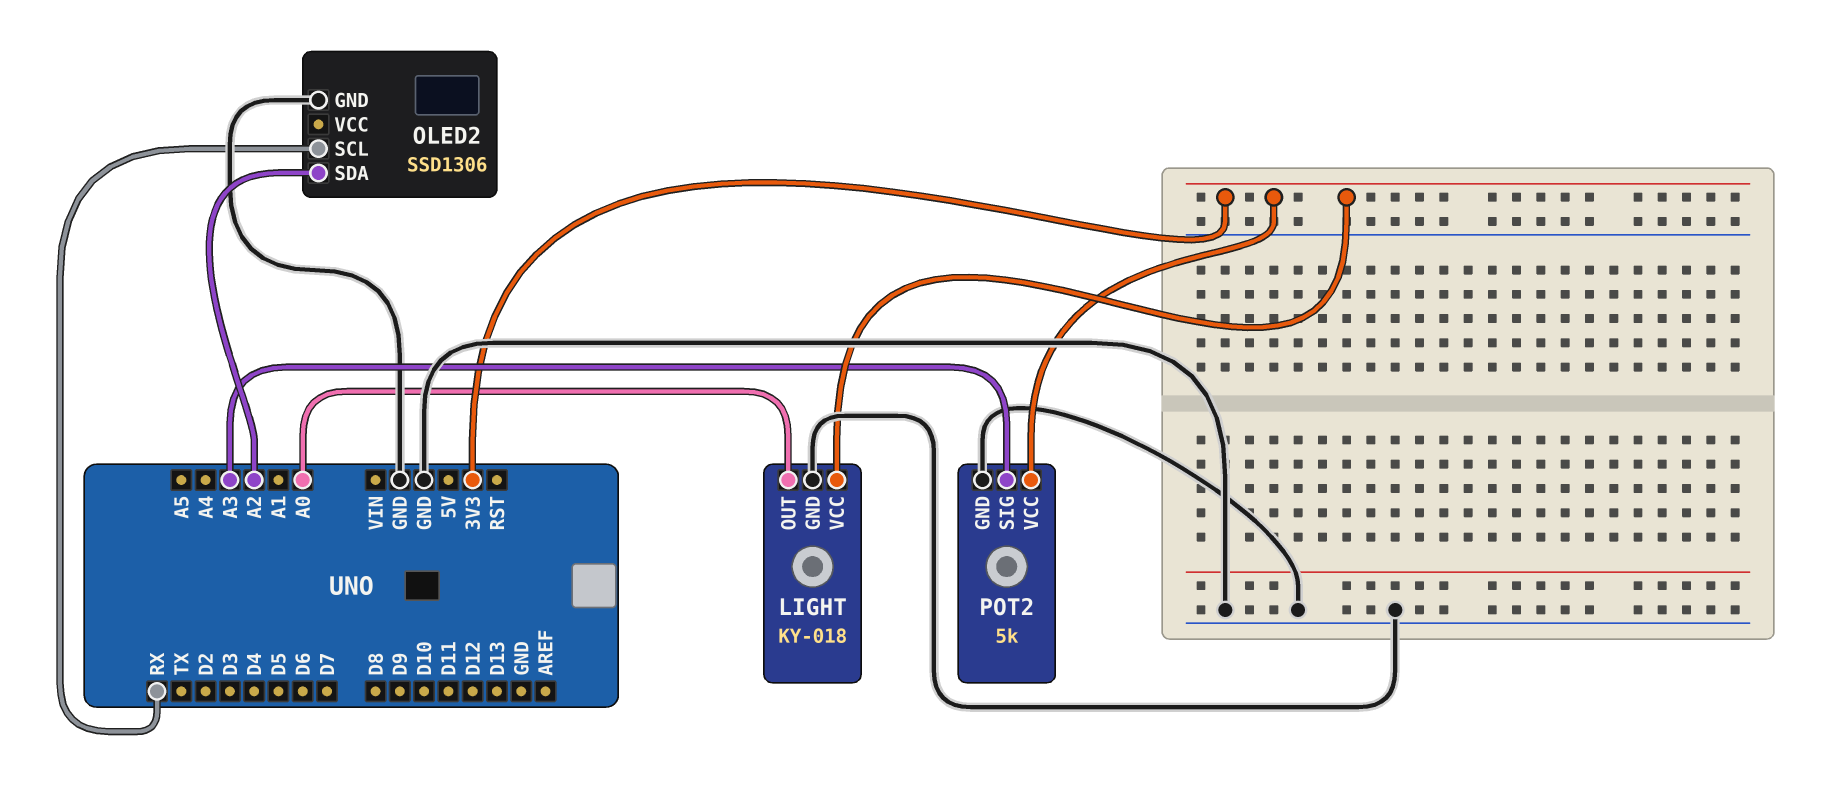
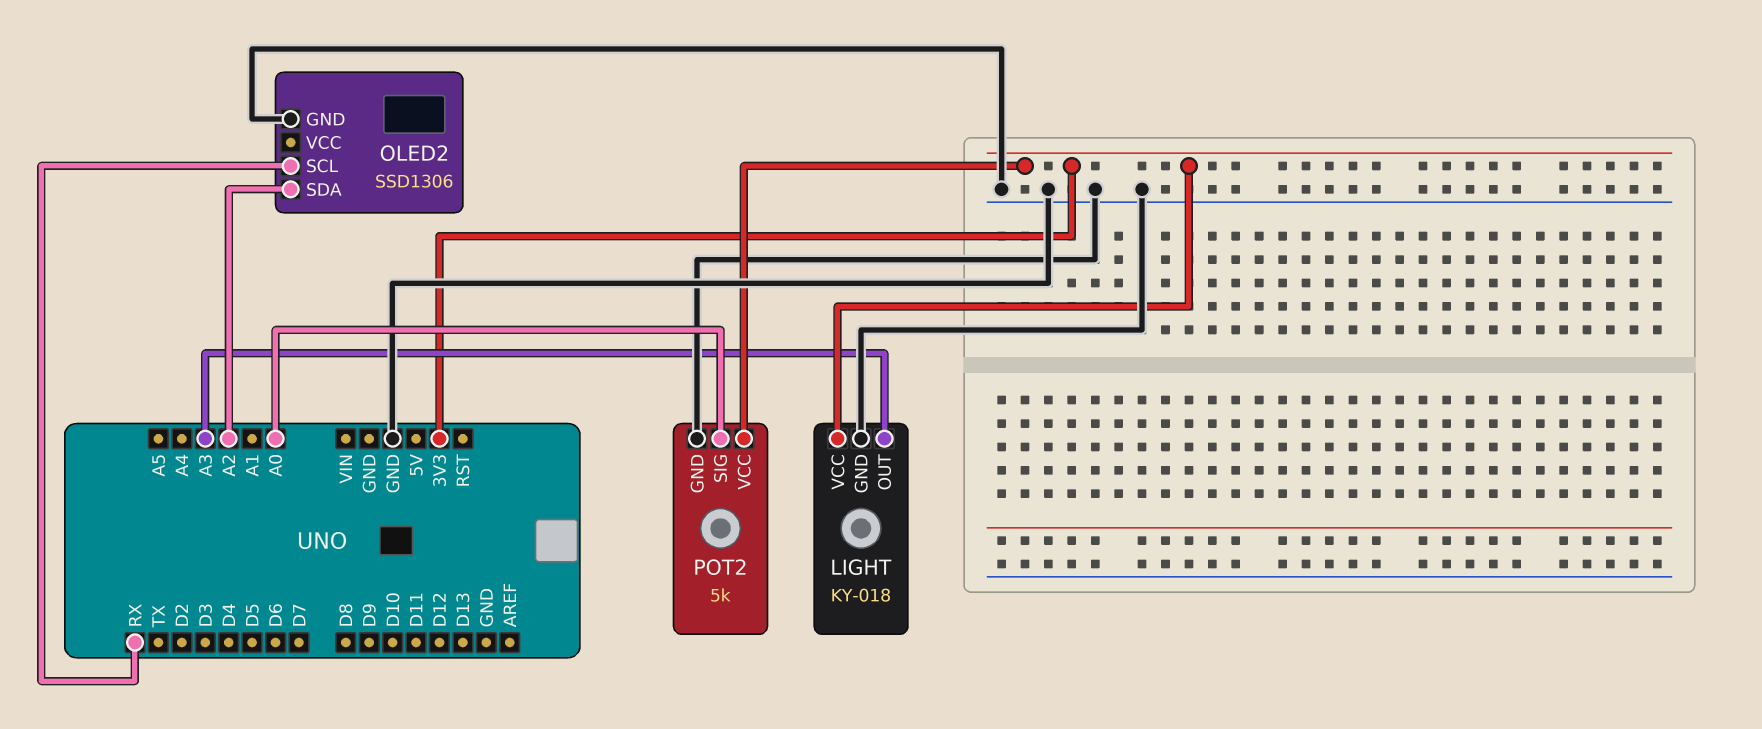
LIGHT pin OUT: A0 -> A3
POT2 pin SIG: A3 -> A0

